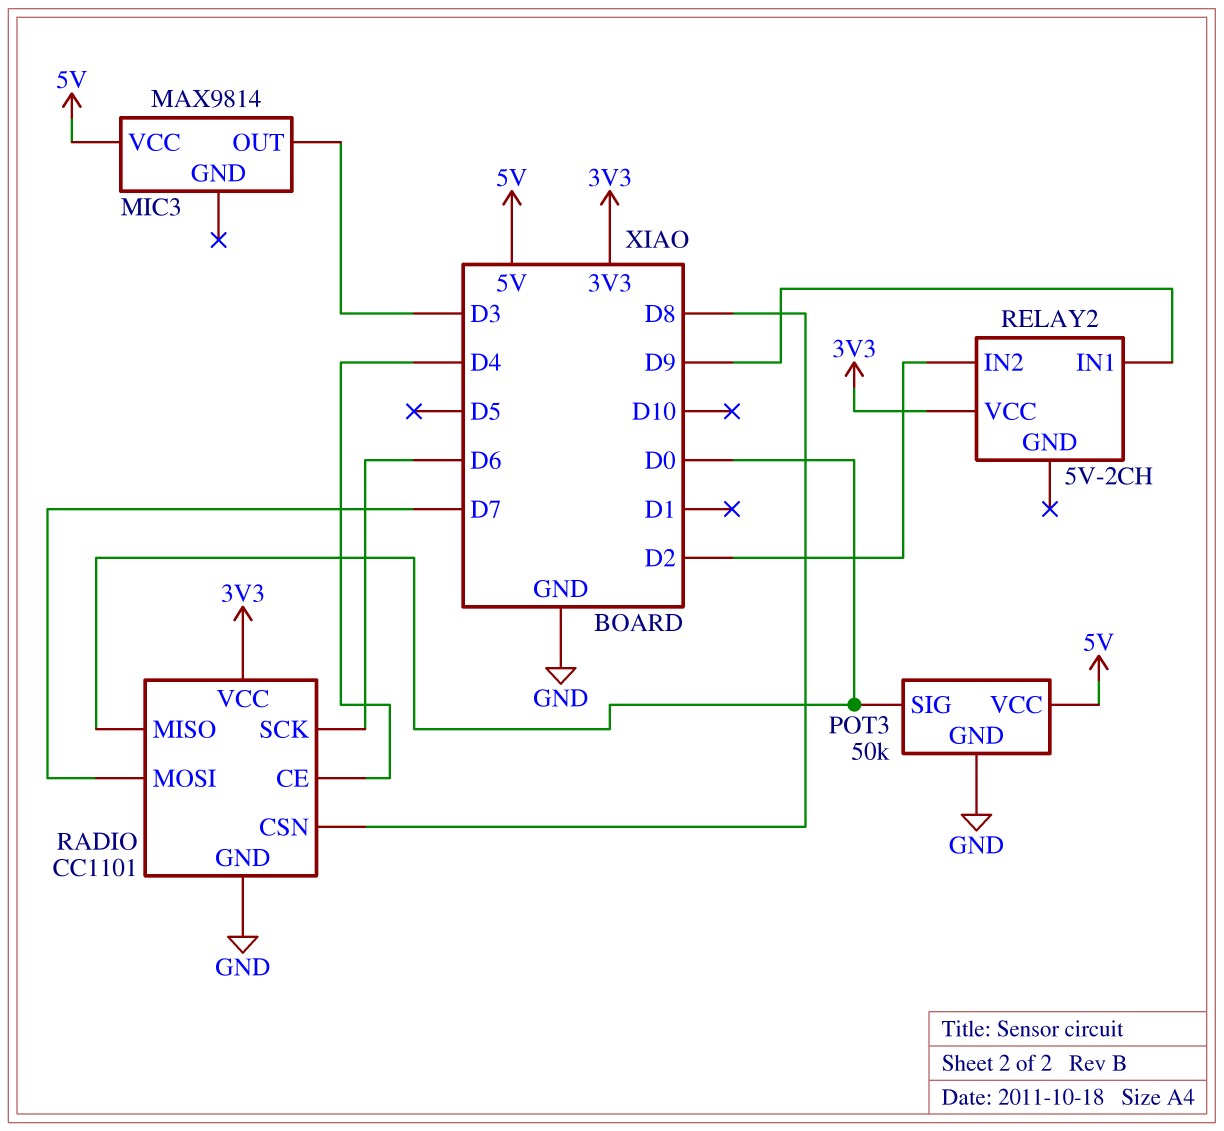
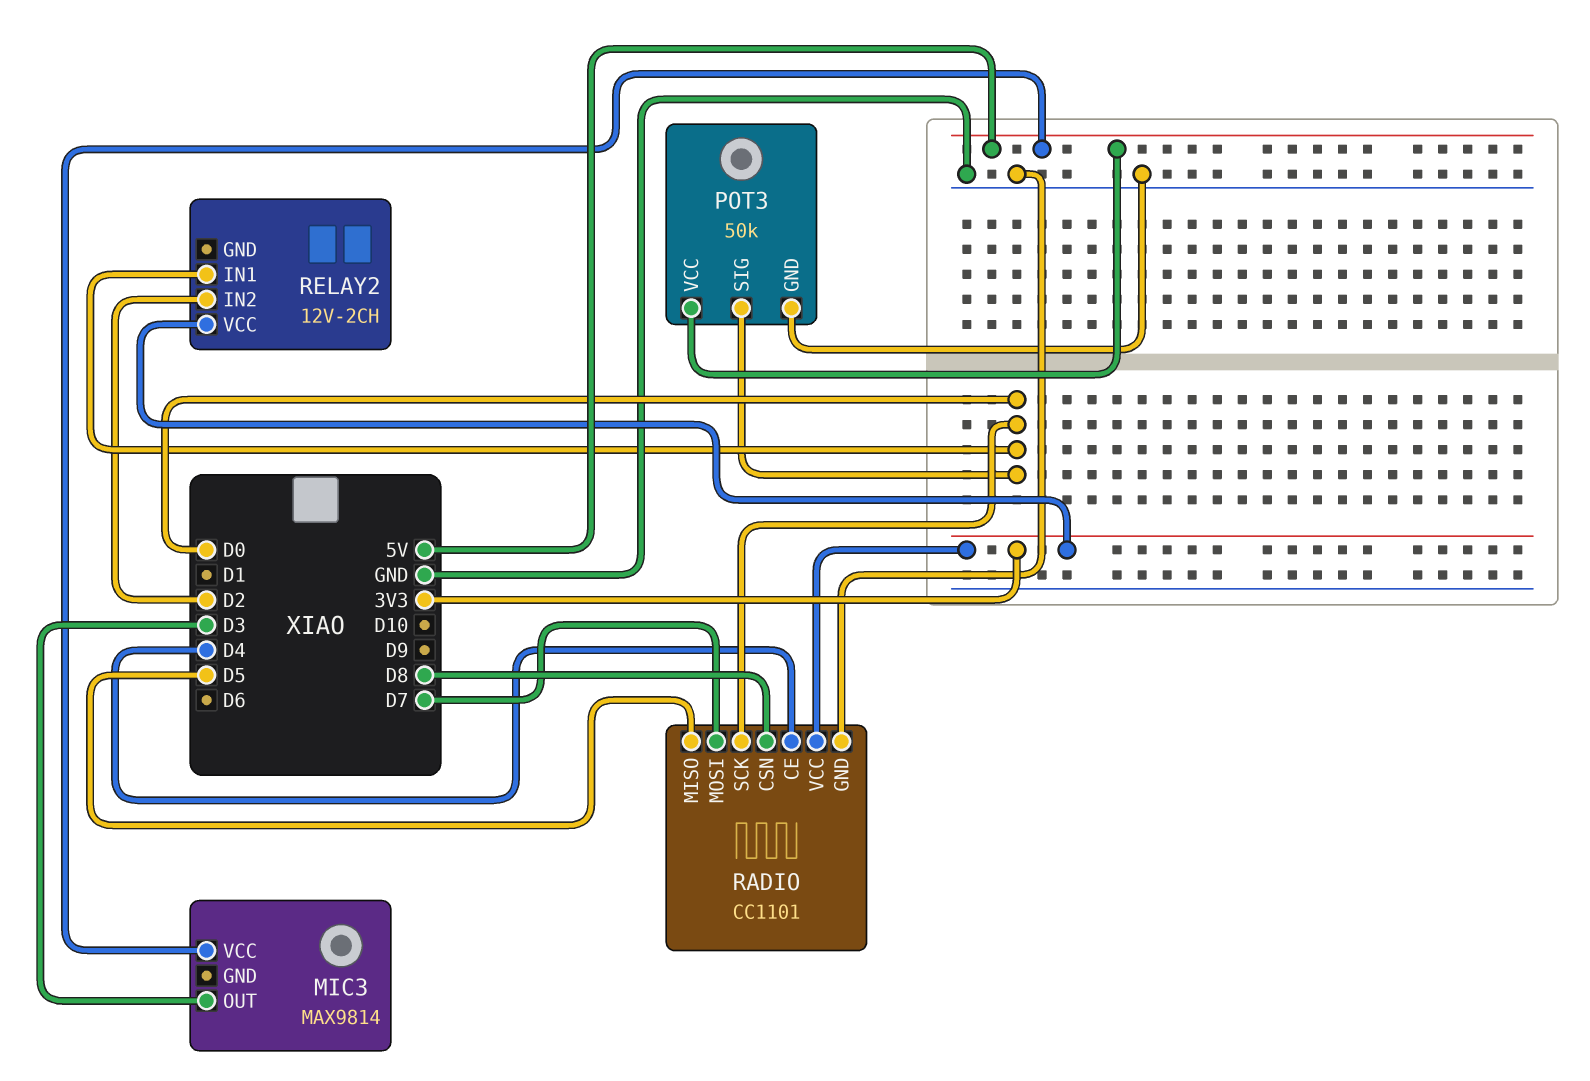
RADIO pin MISO: D0 -> D5
RADIO pin SCK: D6 -> D0
RELAY2: 5V-2CH -> 12V-2CH
RELAY2 pin IN1: D9 -> D0

